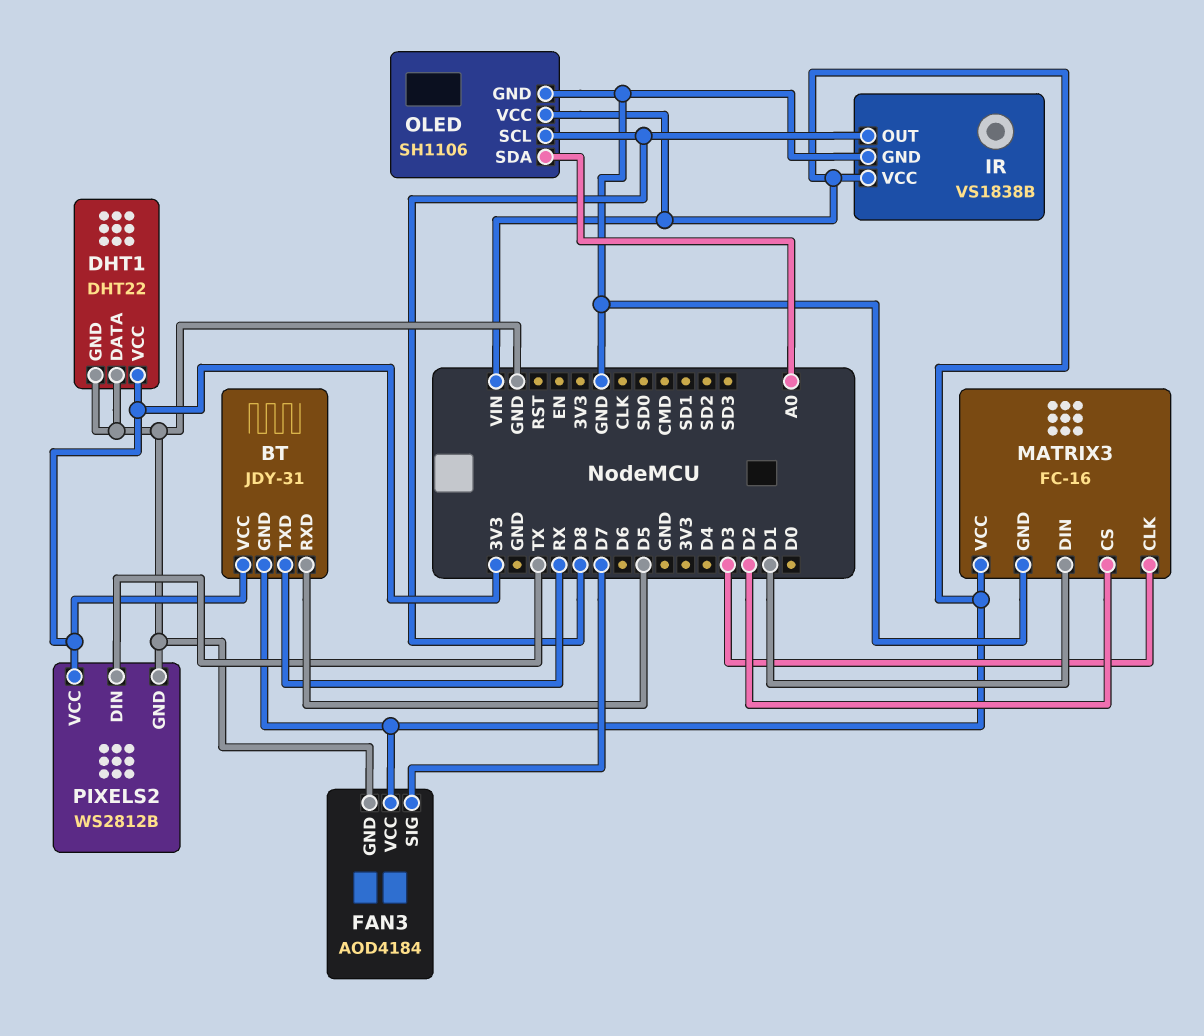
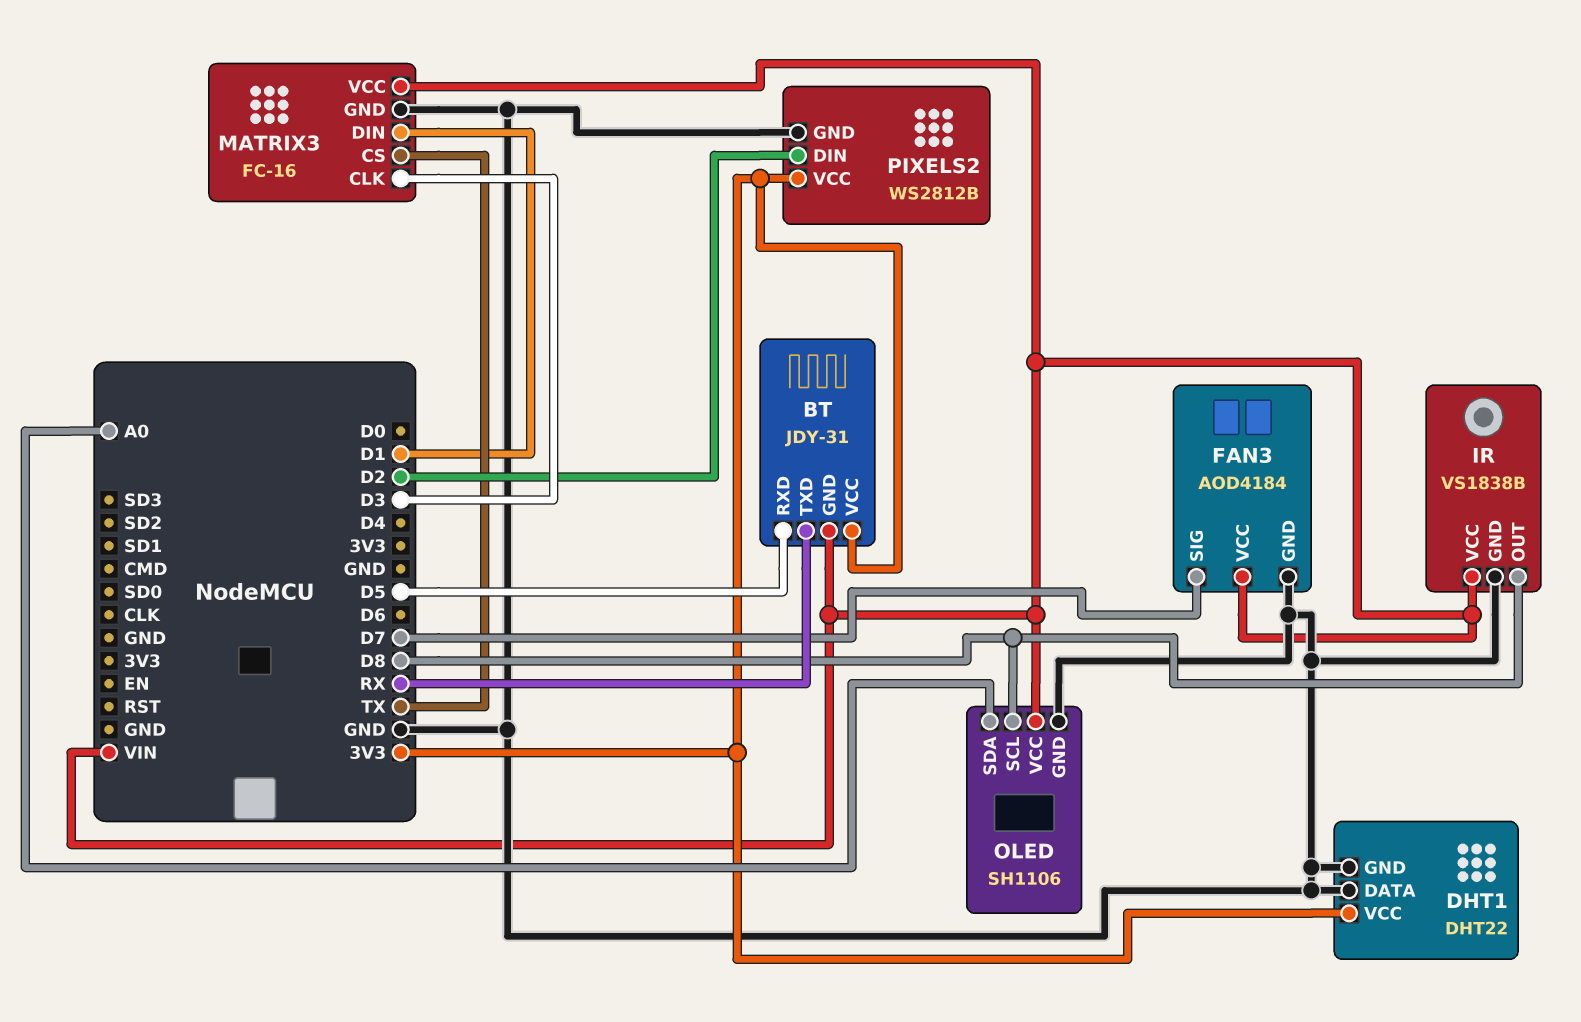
MATRIX3 pin CS: D2 -> TX
PIXELS2 pin DIN: TX -> D2

